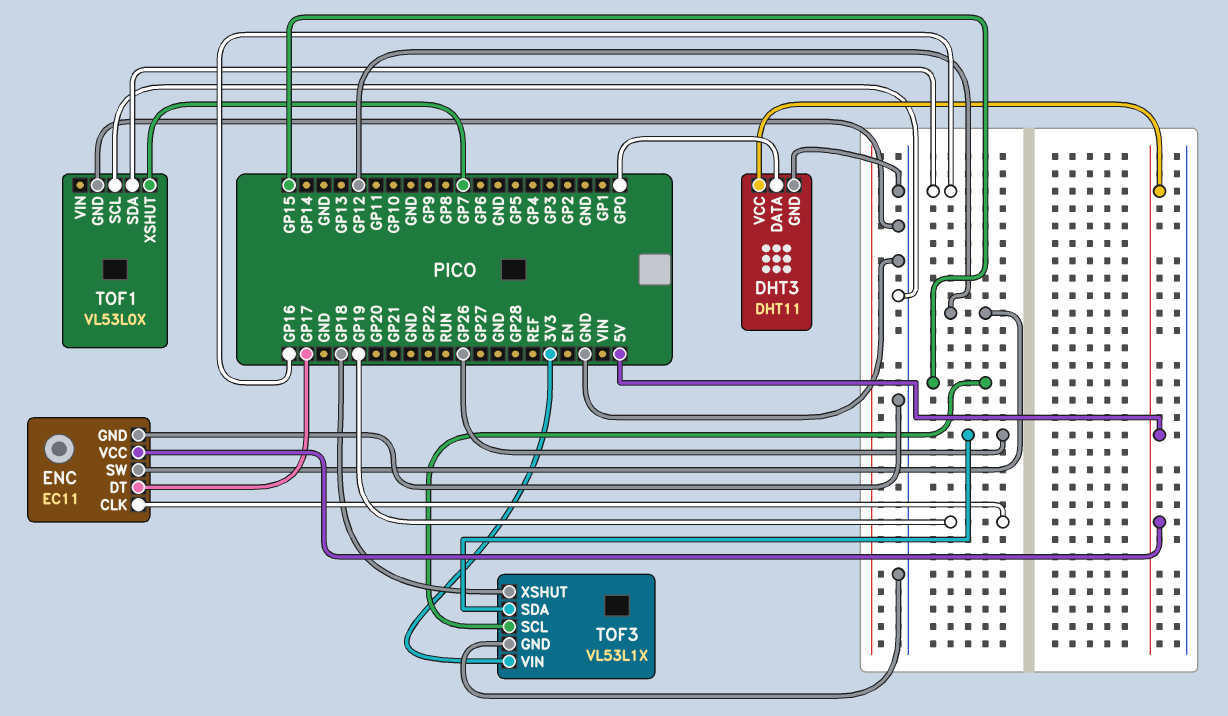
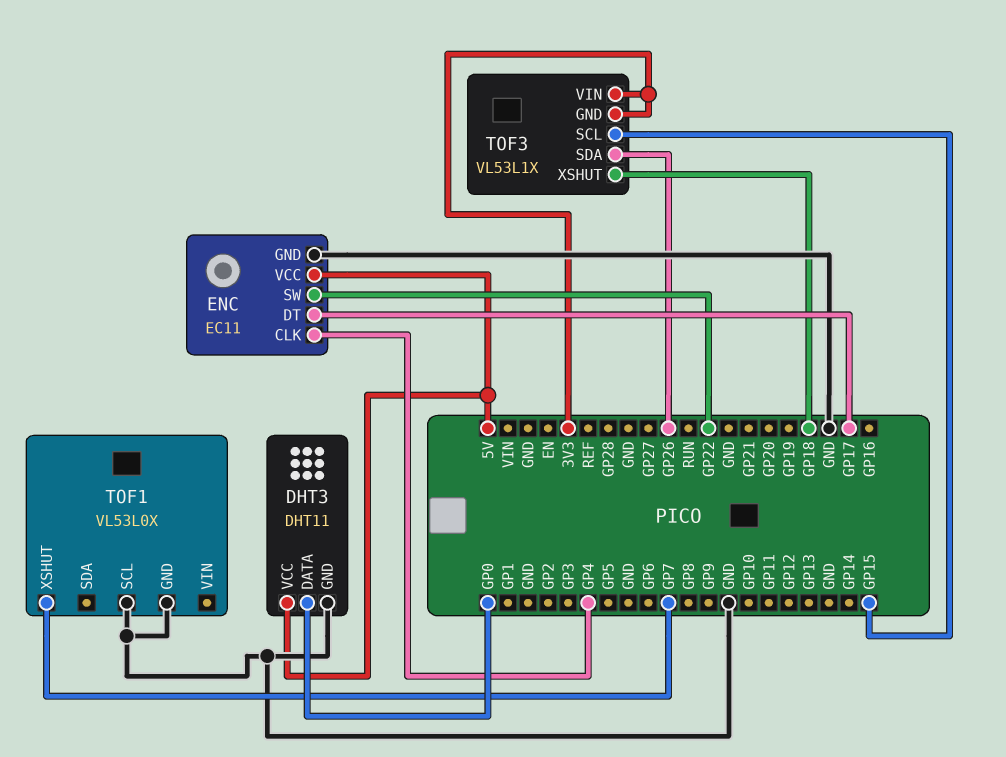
ENC pin CLK: GP19 -> GP4
ENC pin SW: GP12 -> GP22
TOF1 pin SDA: GP16 -> none
TOF3 pin GND: GND -> 3V3

